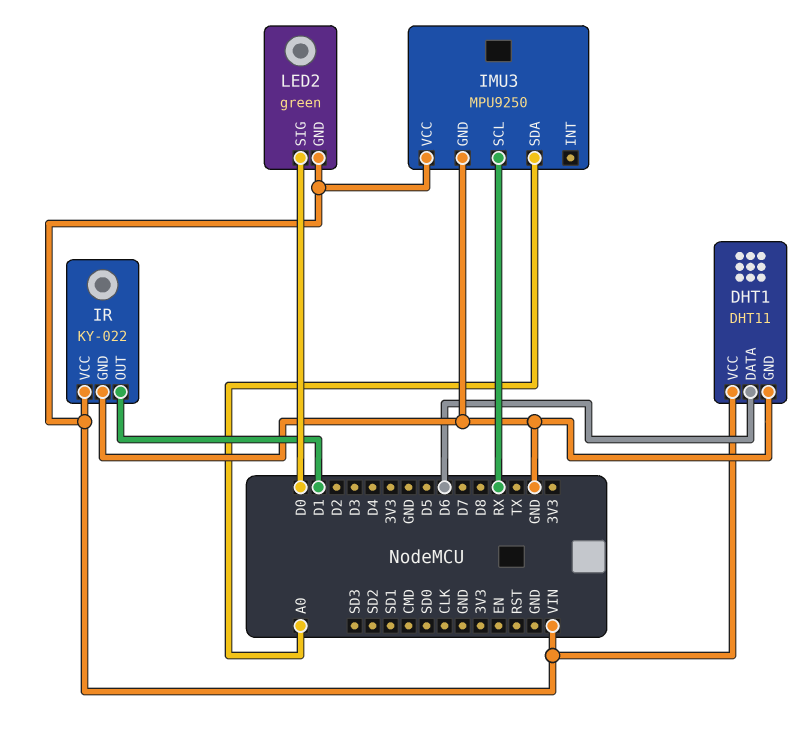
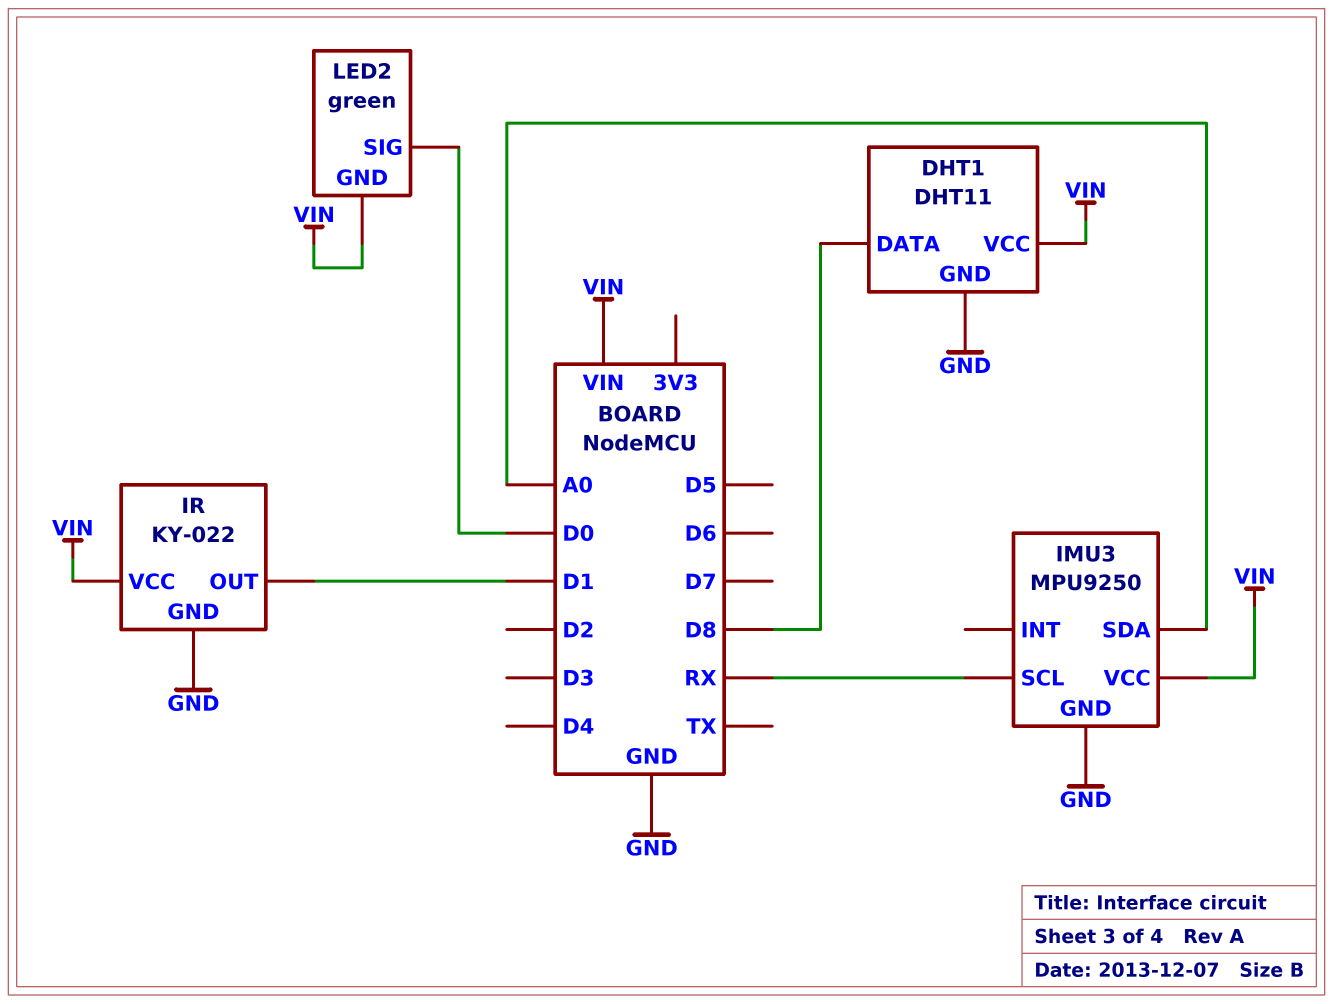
DHT1 pin DATA: D6 -> D8

